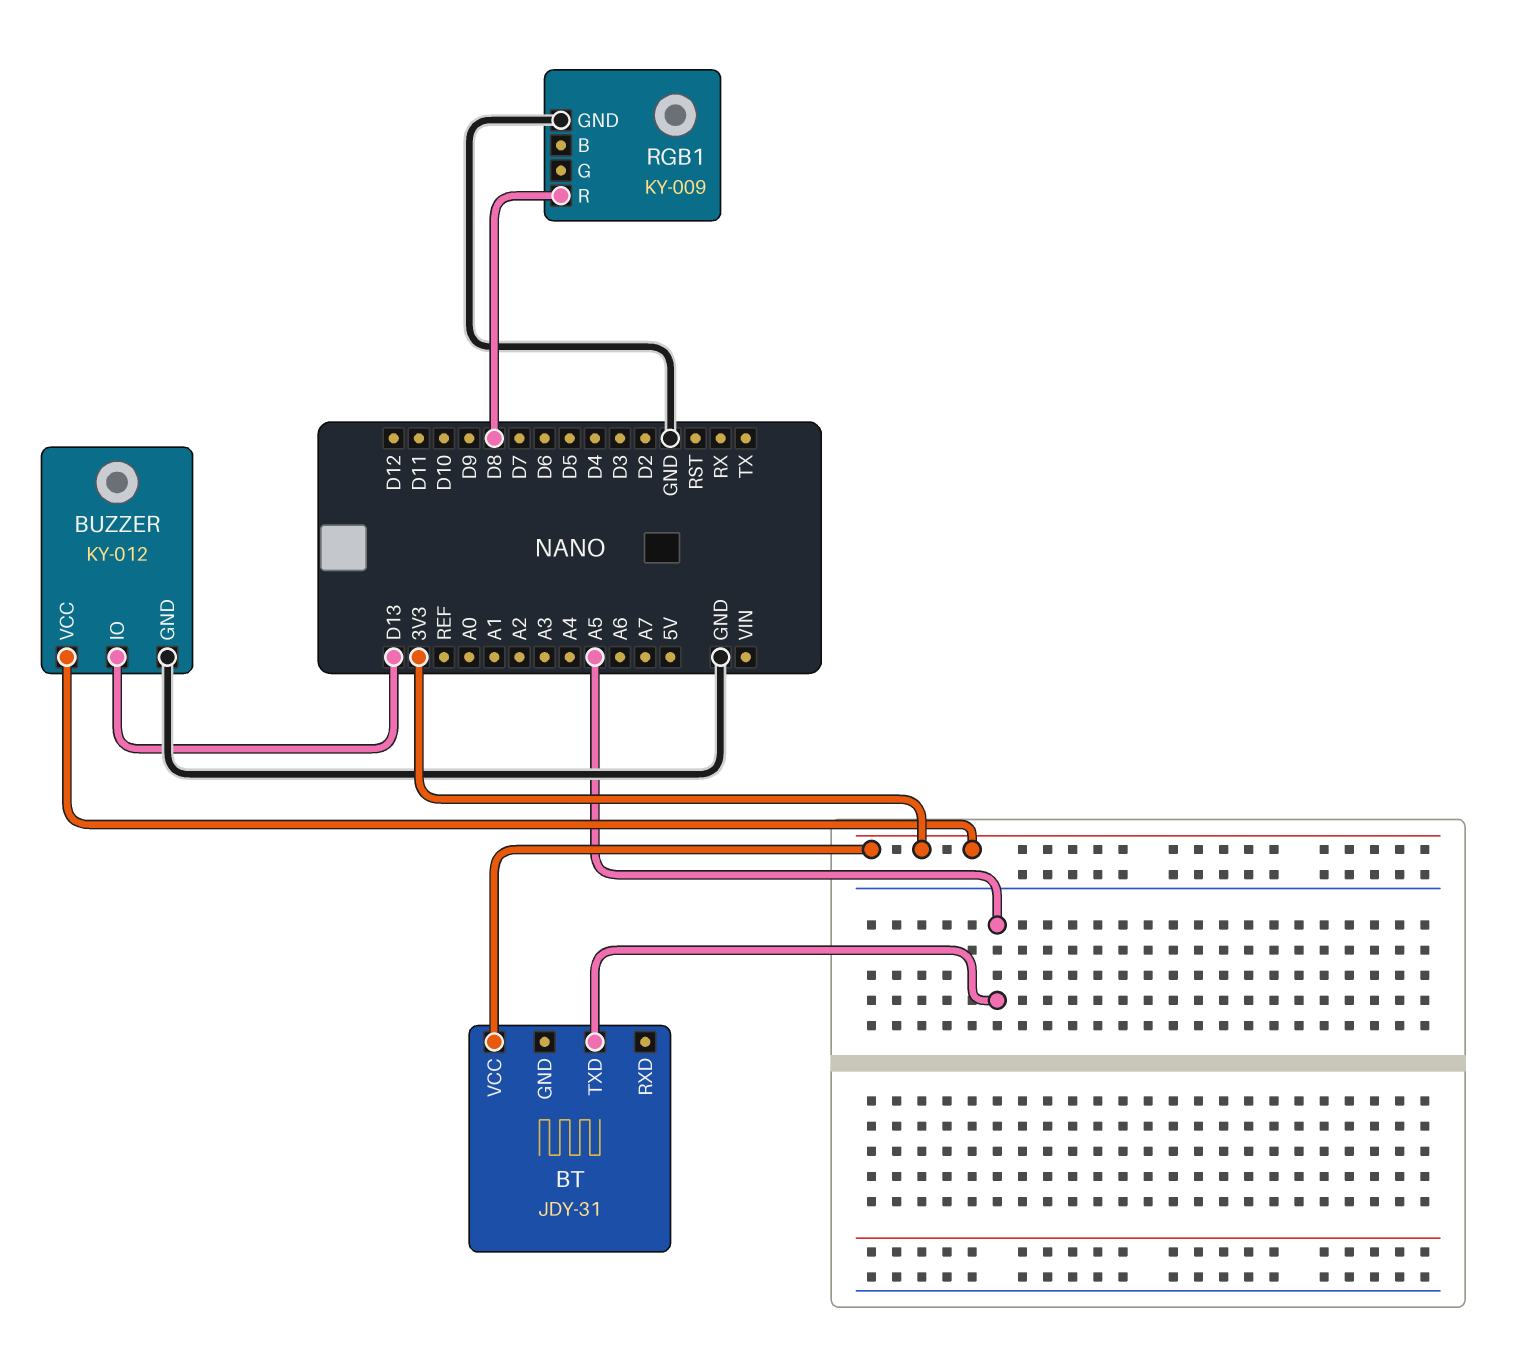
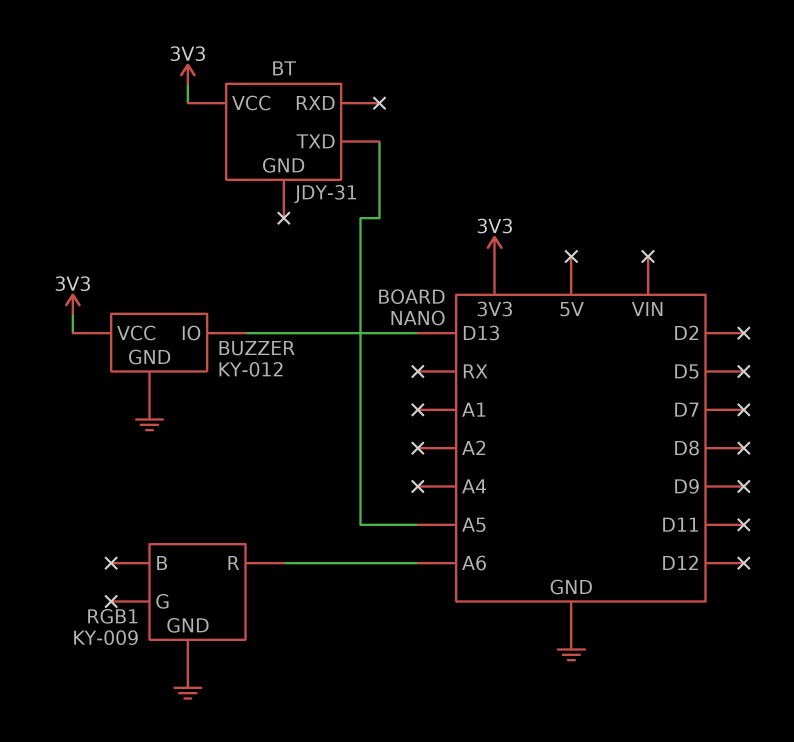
RGB1 pin R: D8 -> A6

